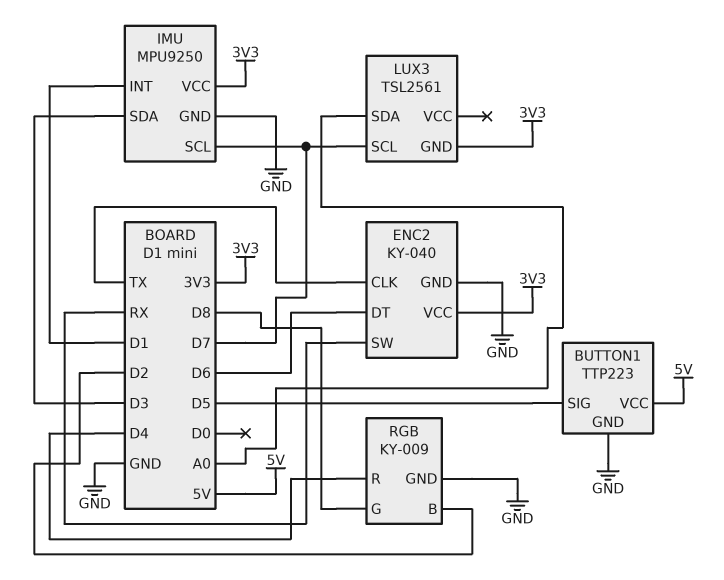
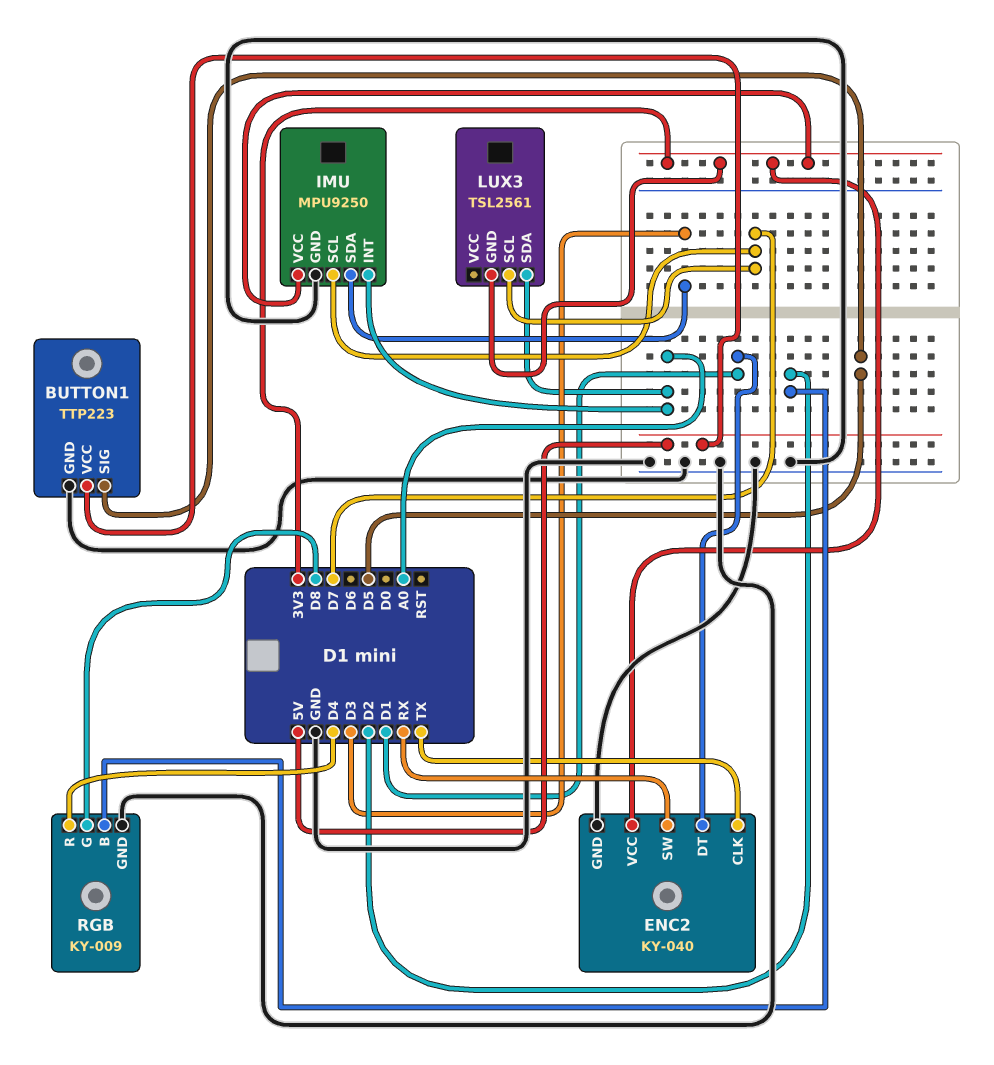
ENC2 pin DT: D6 -> D1
IMU pin INT: D1 -> A0

